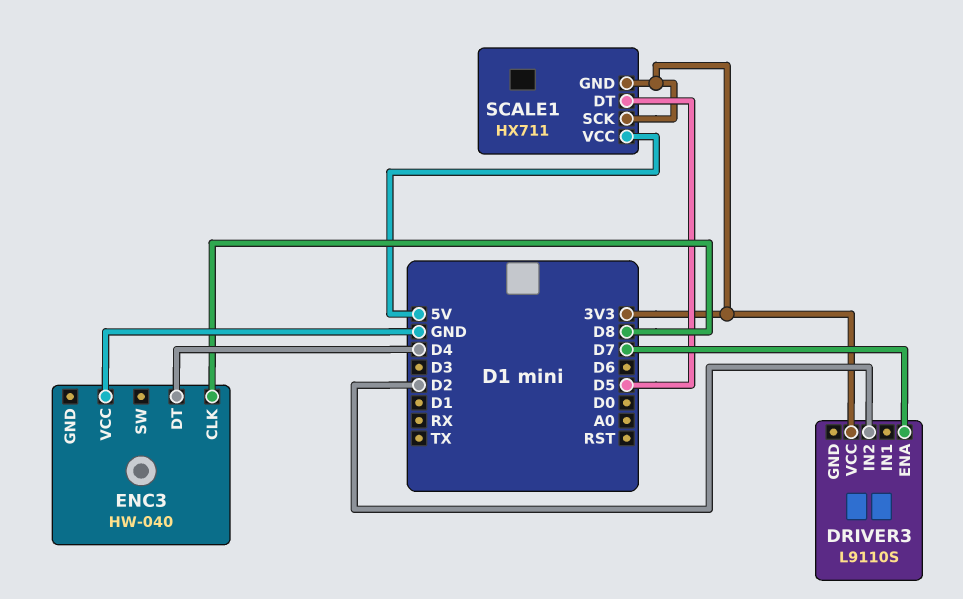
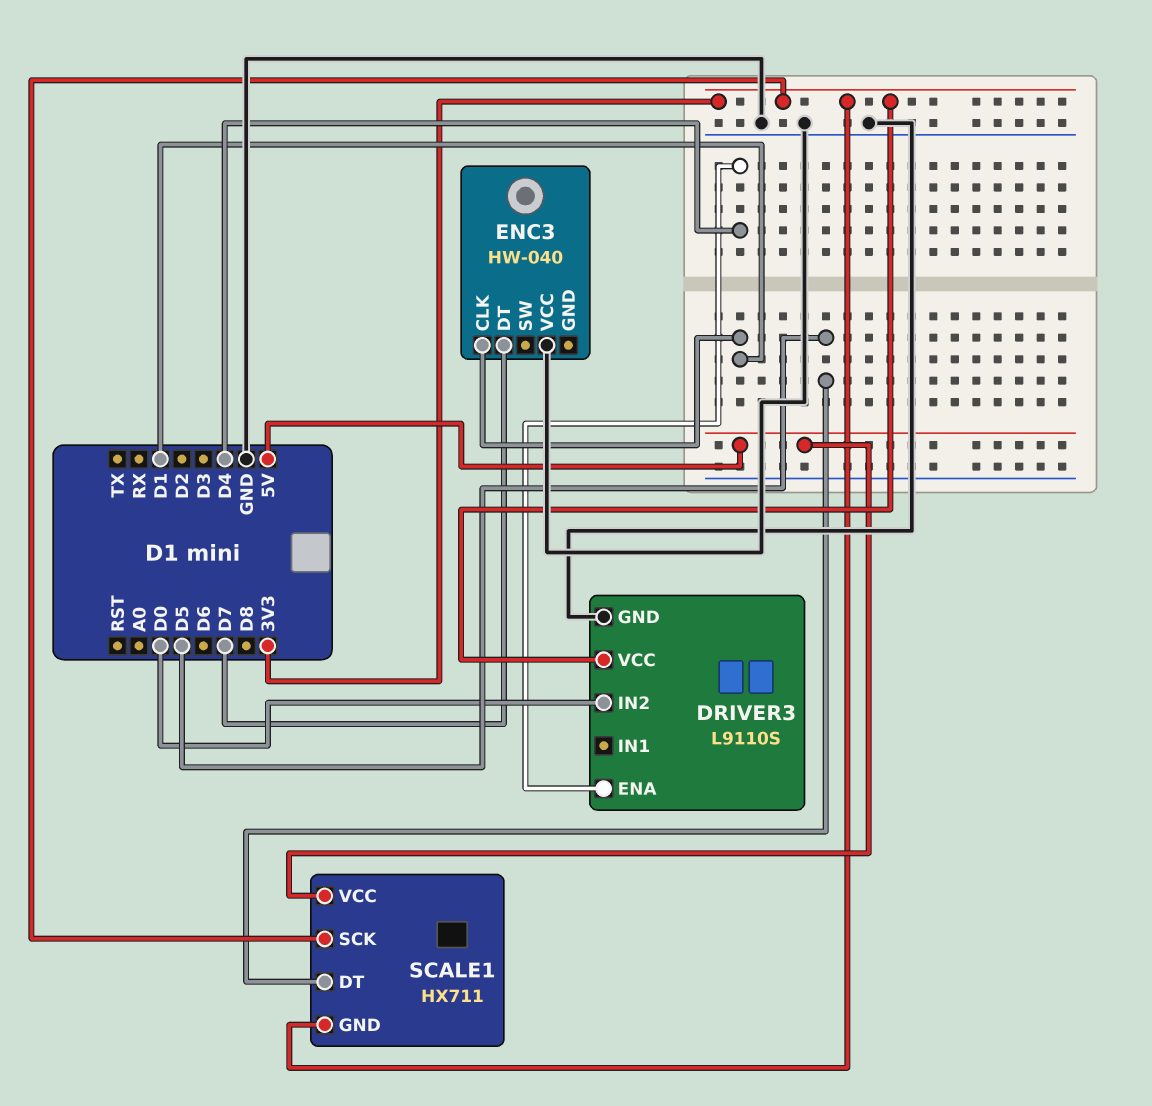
DRIVER3 pin ENA: D7 -> D4
DRIVER3 pin GND: none -> GND
DRIVER3 pin IN2: D2 -> D0
ENC3 pin CLK: D8 -> D1
ENC3 pin DT: D4 -> D7

